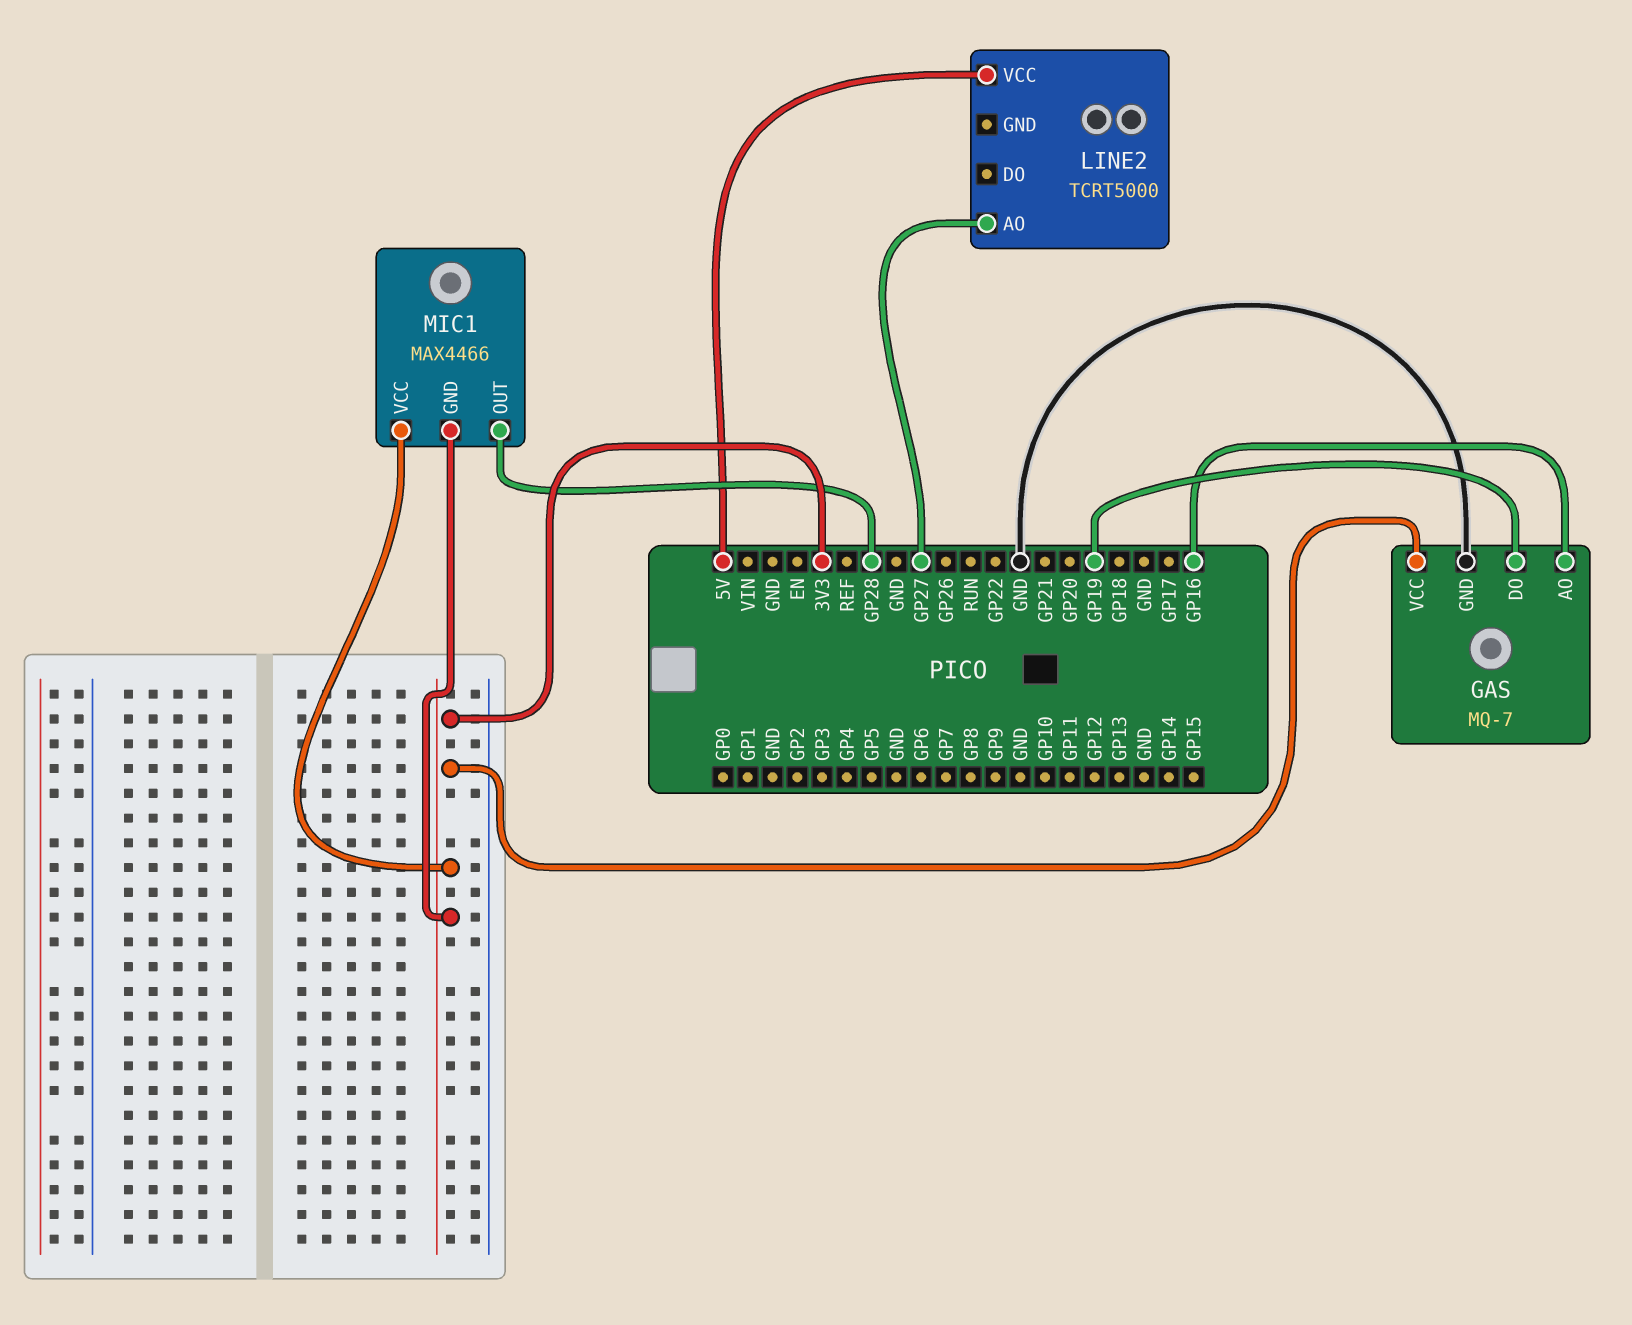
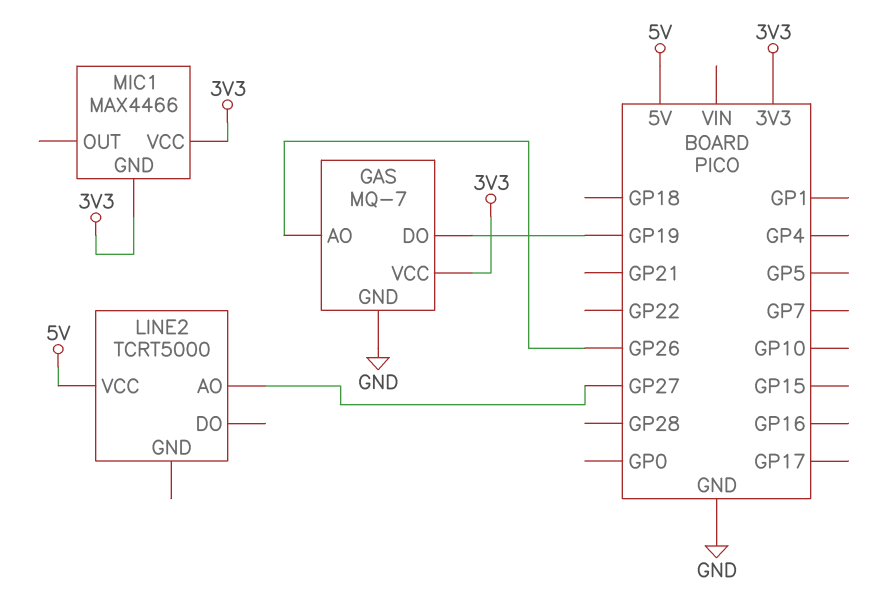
GAS pin AO: GP16 -> GP26
MIC1 pin OUT: GP28 -> none

